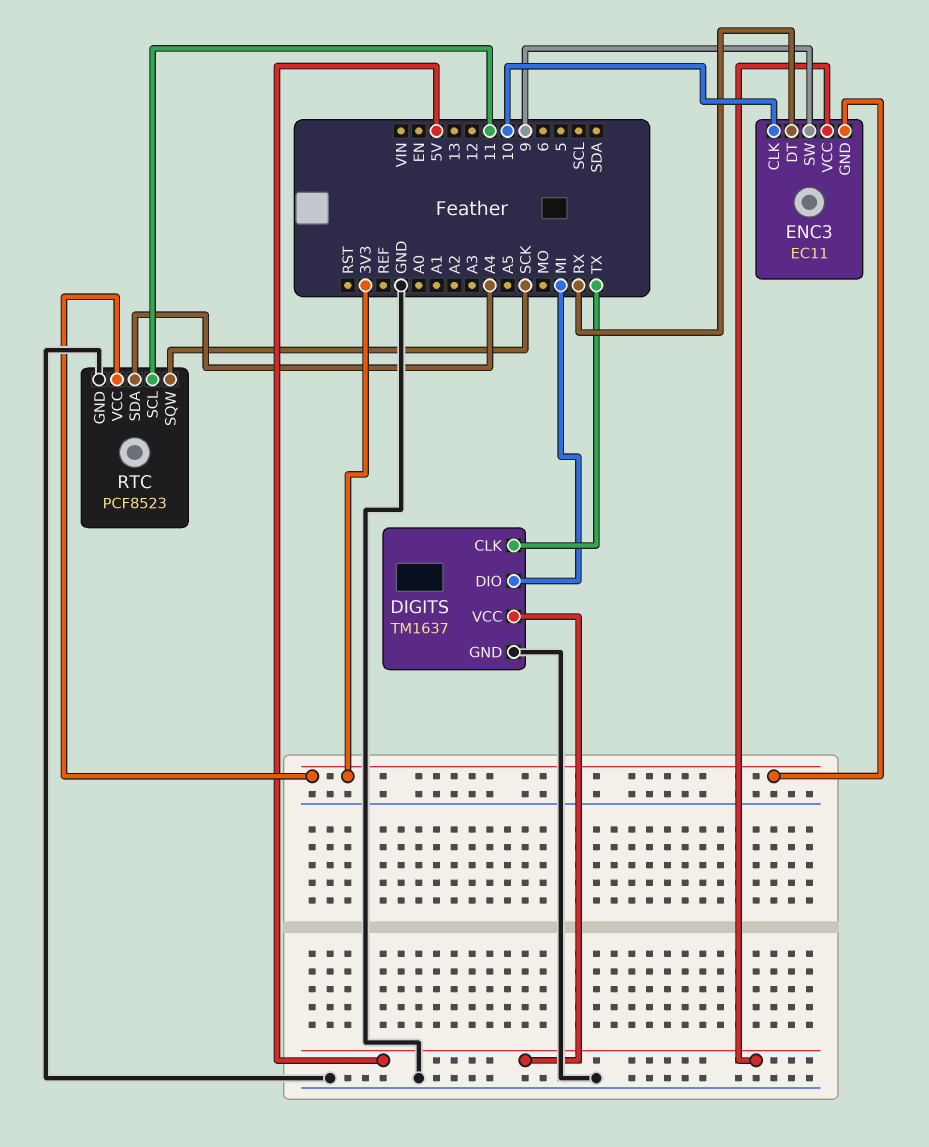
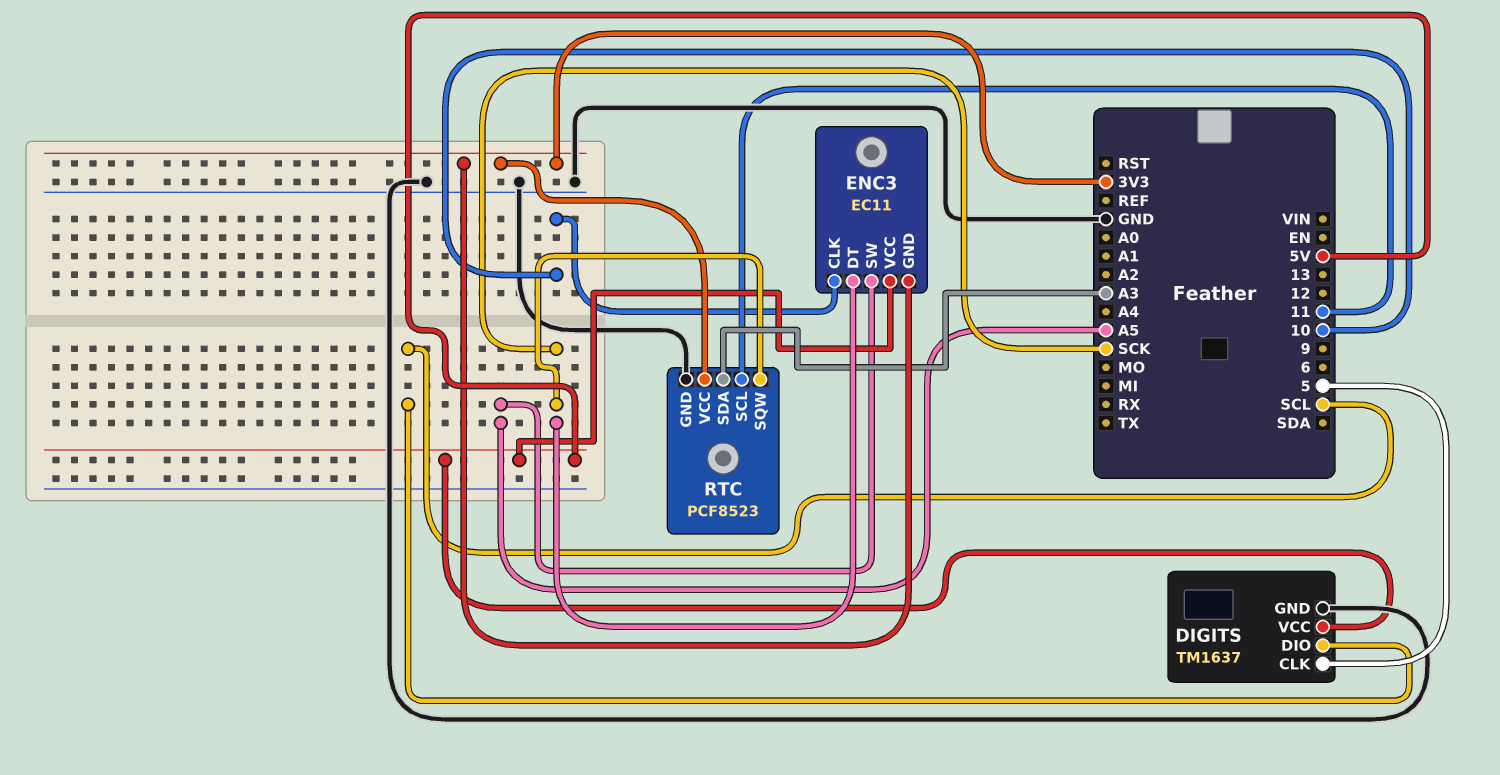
DIGITS pin CLK: TX -> 5
DIGITS pin DIO: MI -> SCL
ENC3 pin DT: RX -> SCK
ENC3 pin SW: 9 -> A5
RTC pin SDA: A4 -> A3

